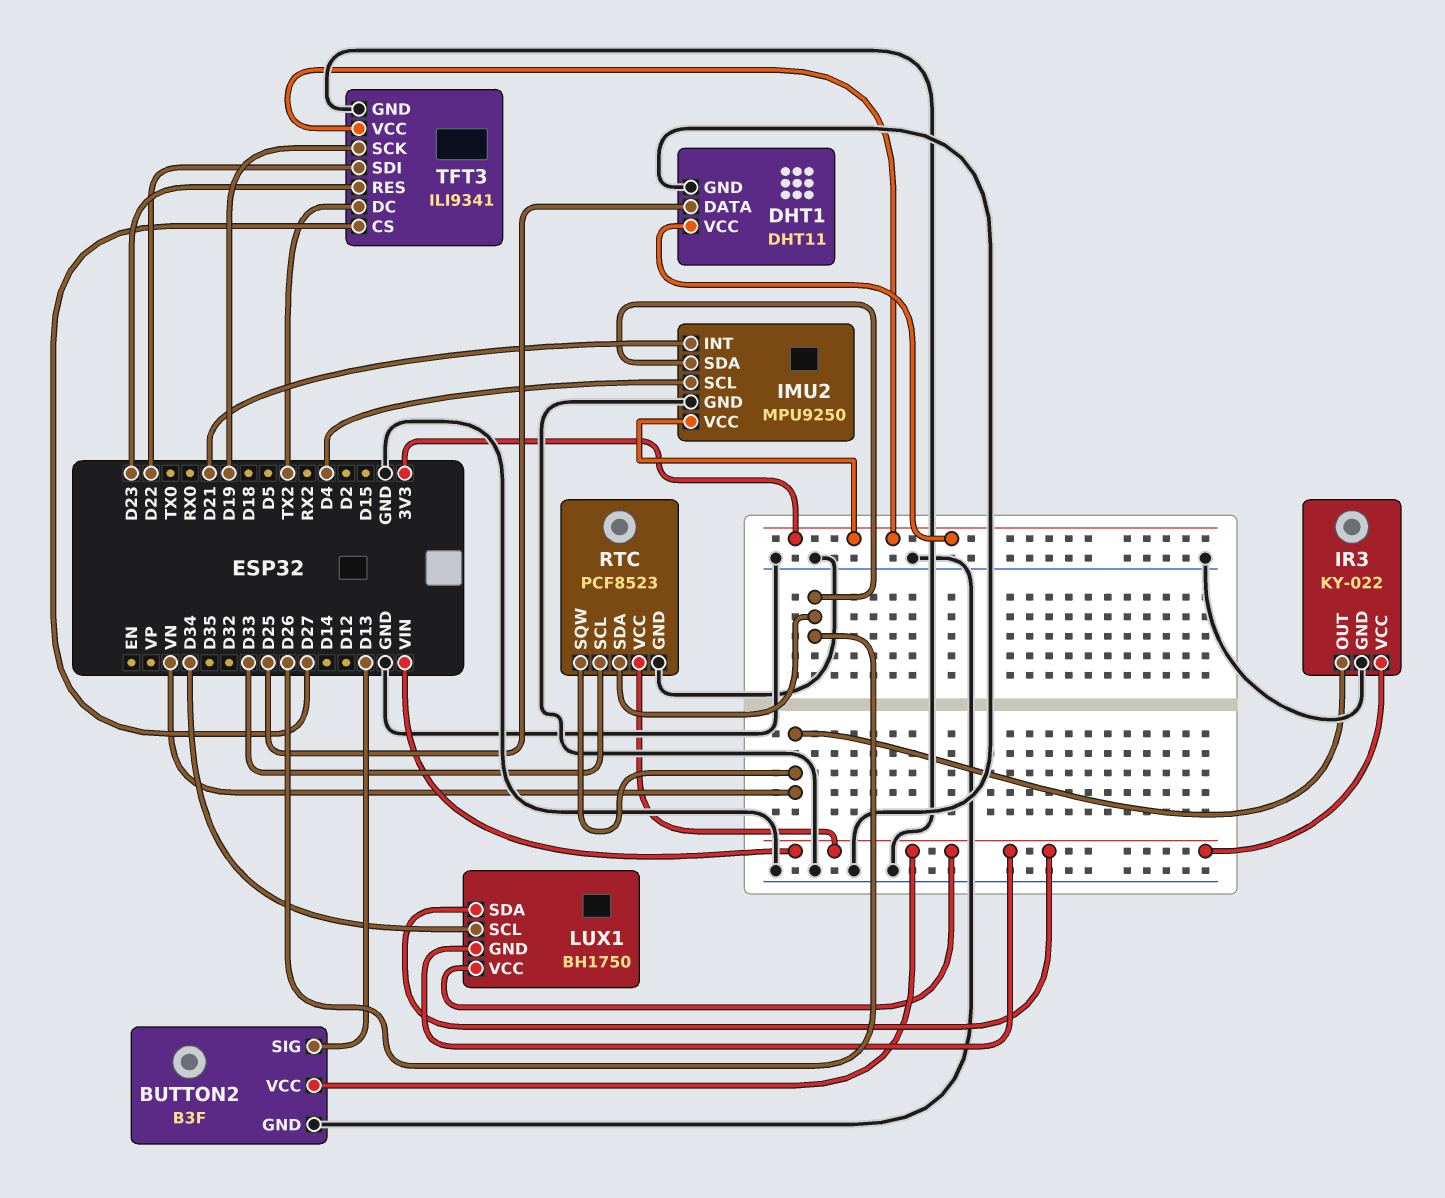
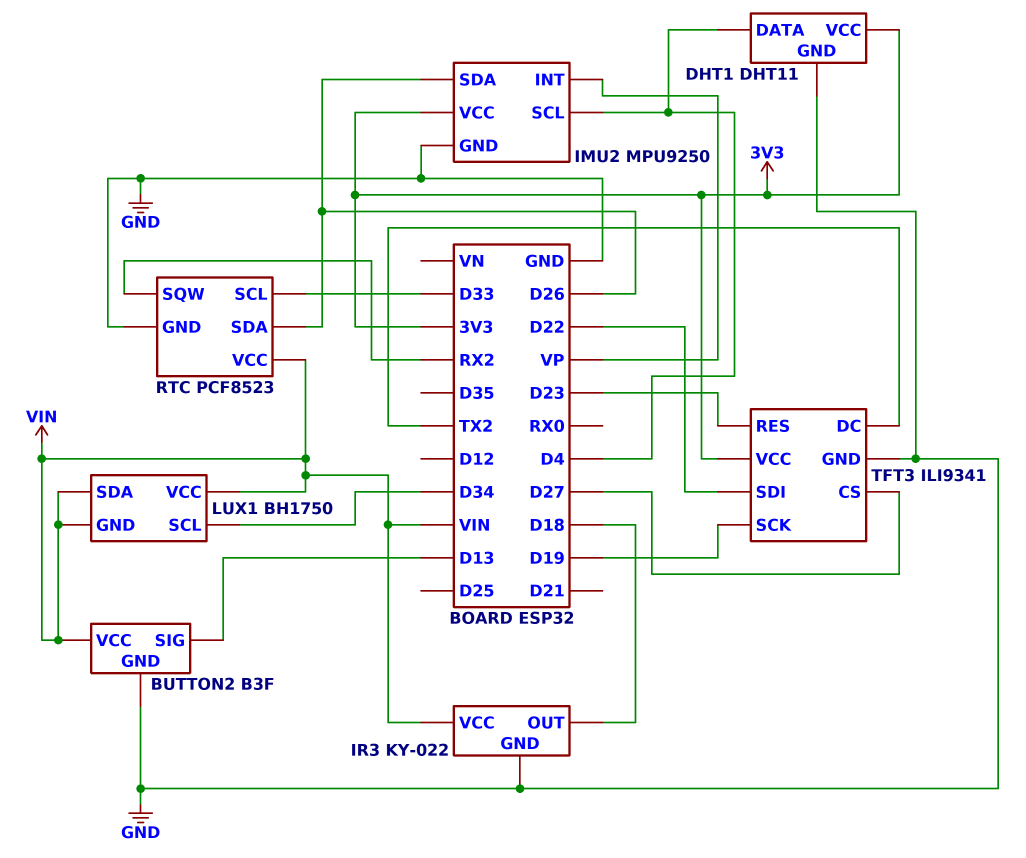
DHT1 pin DATA: D25 -> D4
IMU2 pin INT: D21 -> VP
IR3 pin OUT: VN -> D18
RTC pin SQW: VN -> RX2

